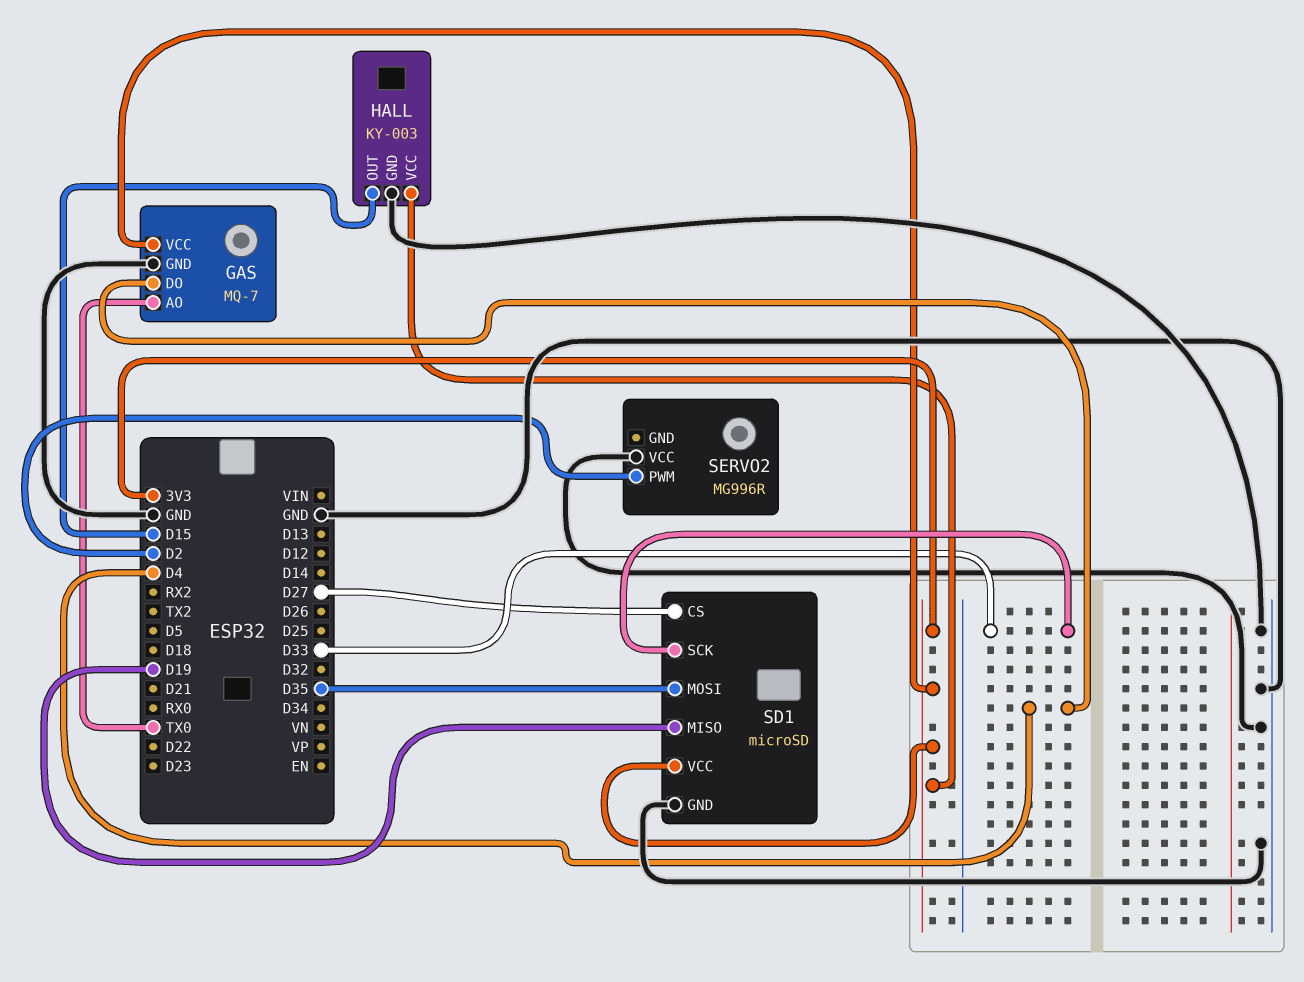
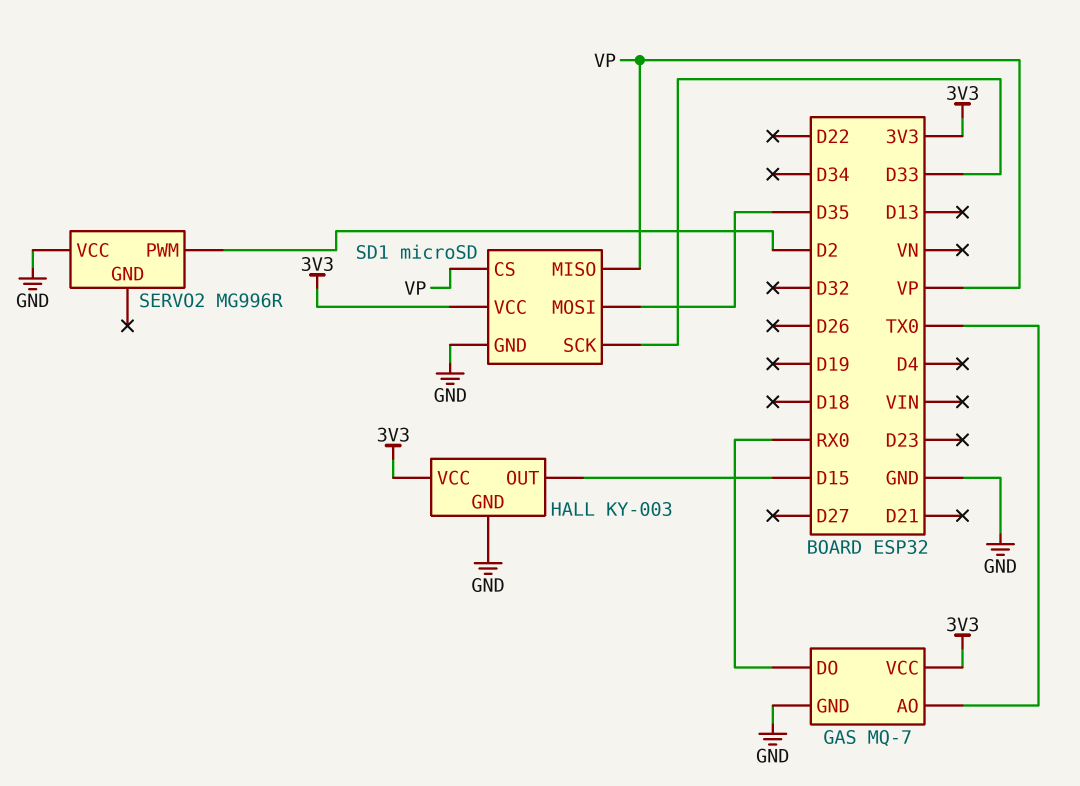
GAS pin DO: D4 -> RX0
SD1 pin CS: D27 -> VP
SD1 pin MISO: D19 -> VP

